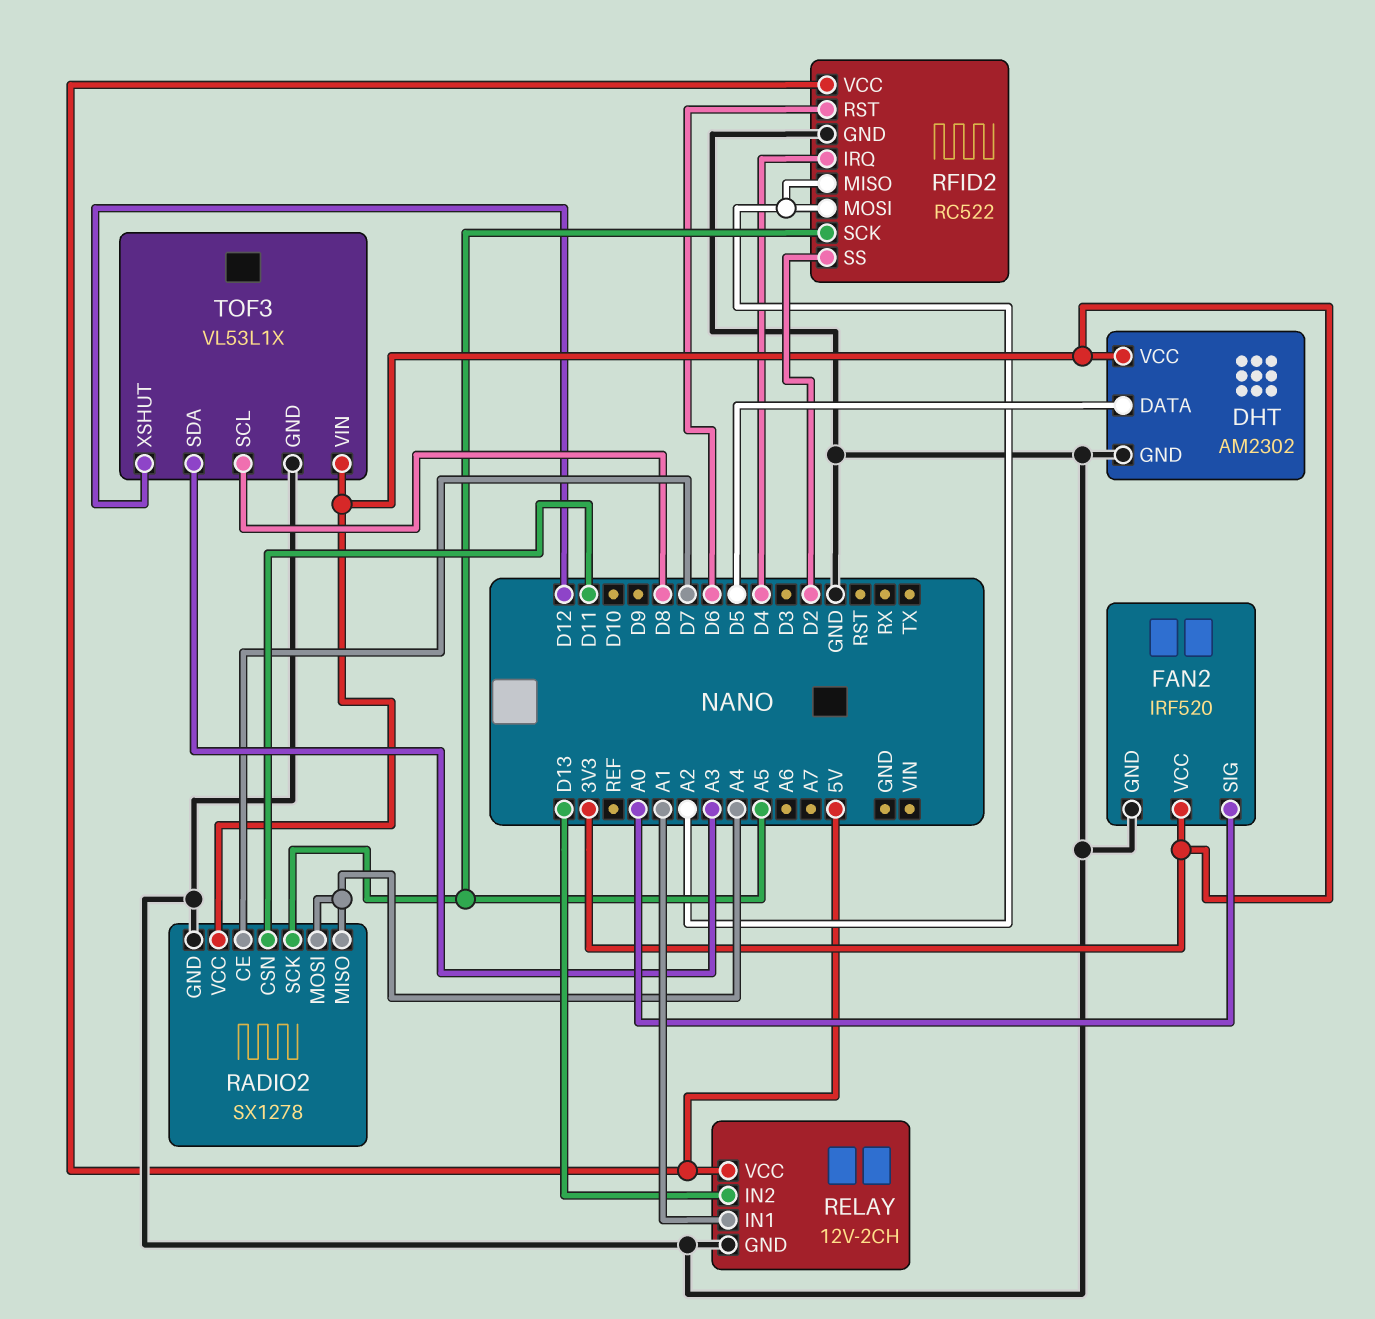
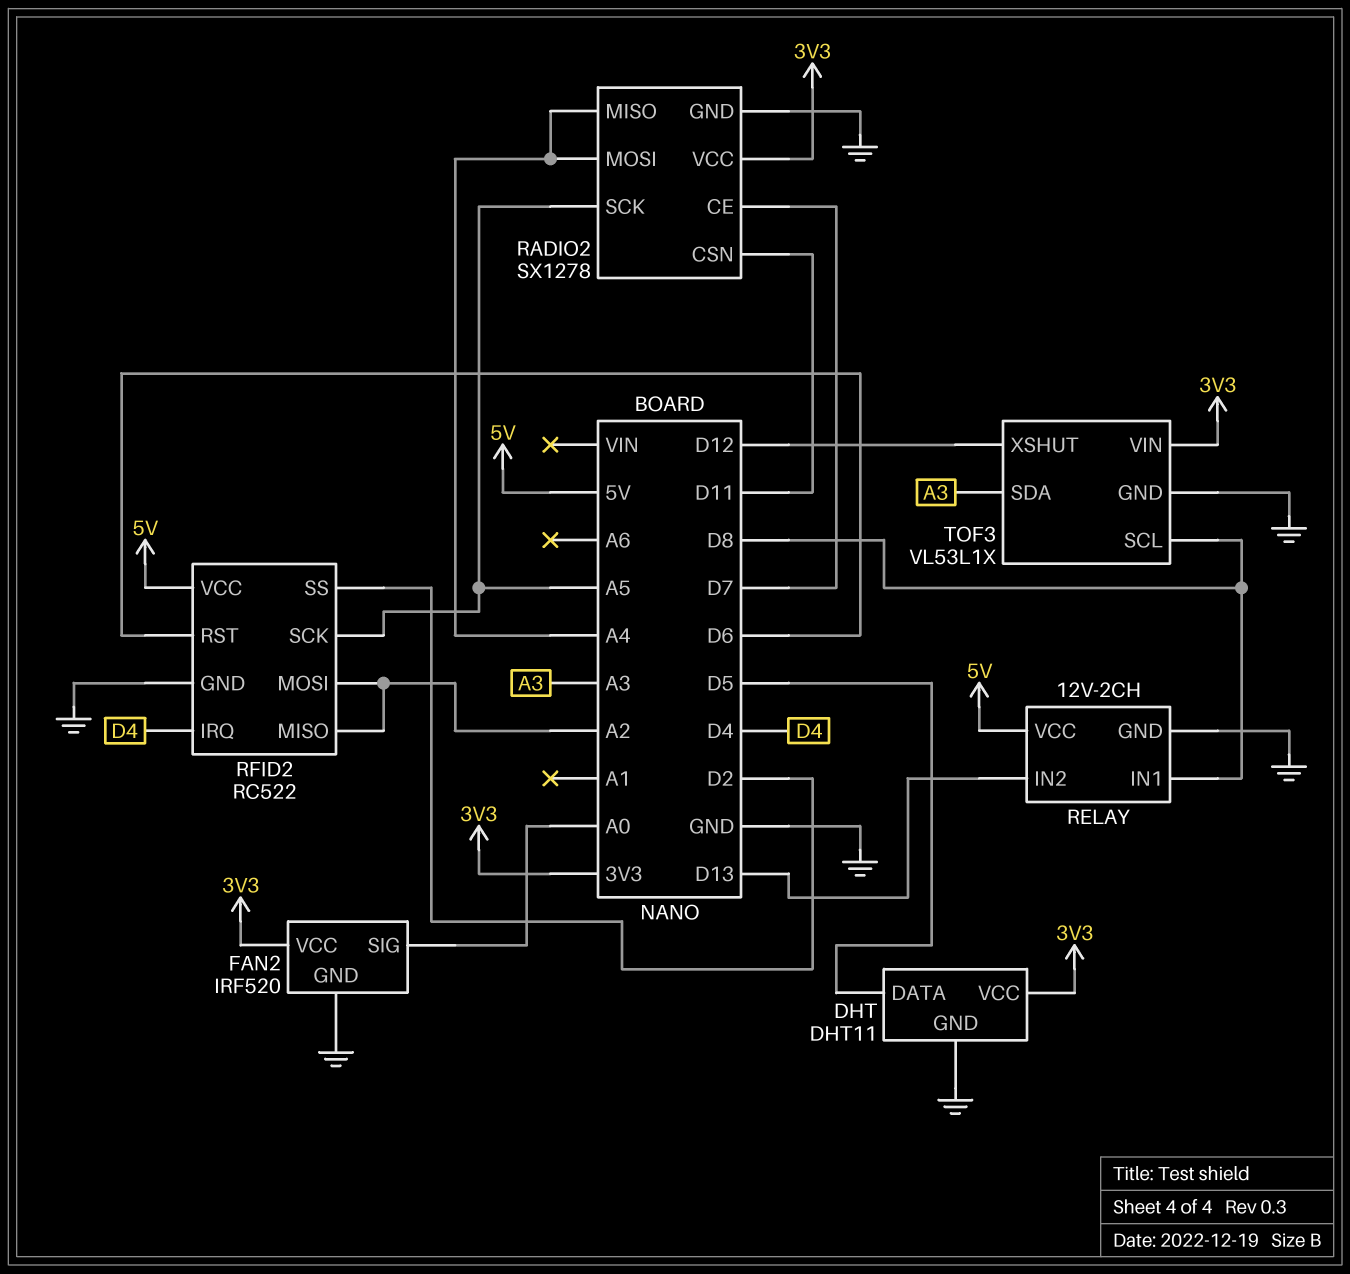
DHT: AM2302 -> DHT11
RELAY pin IN1: A1 -> D8

